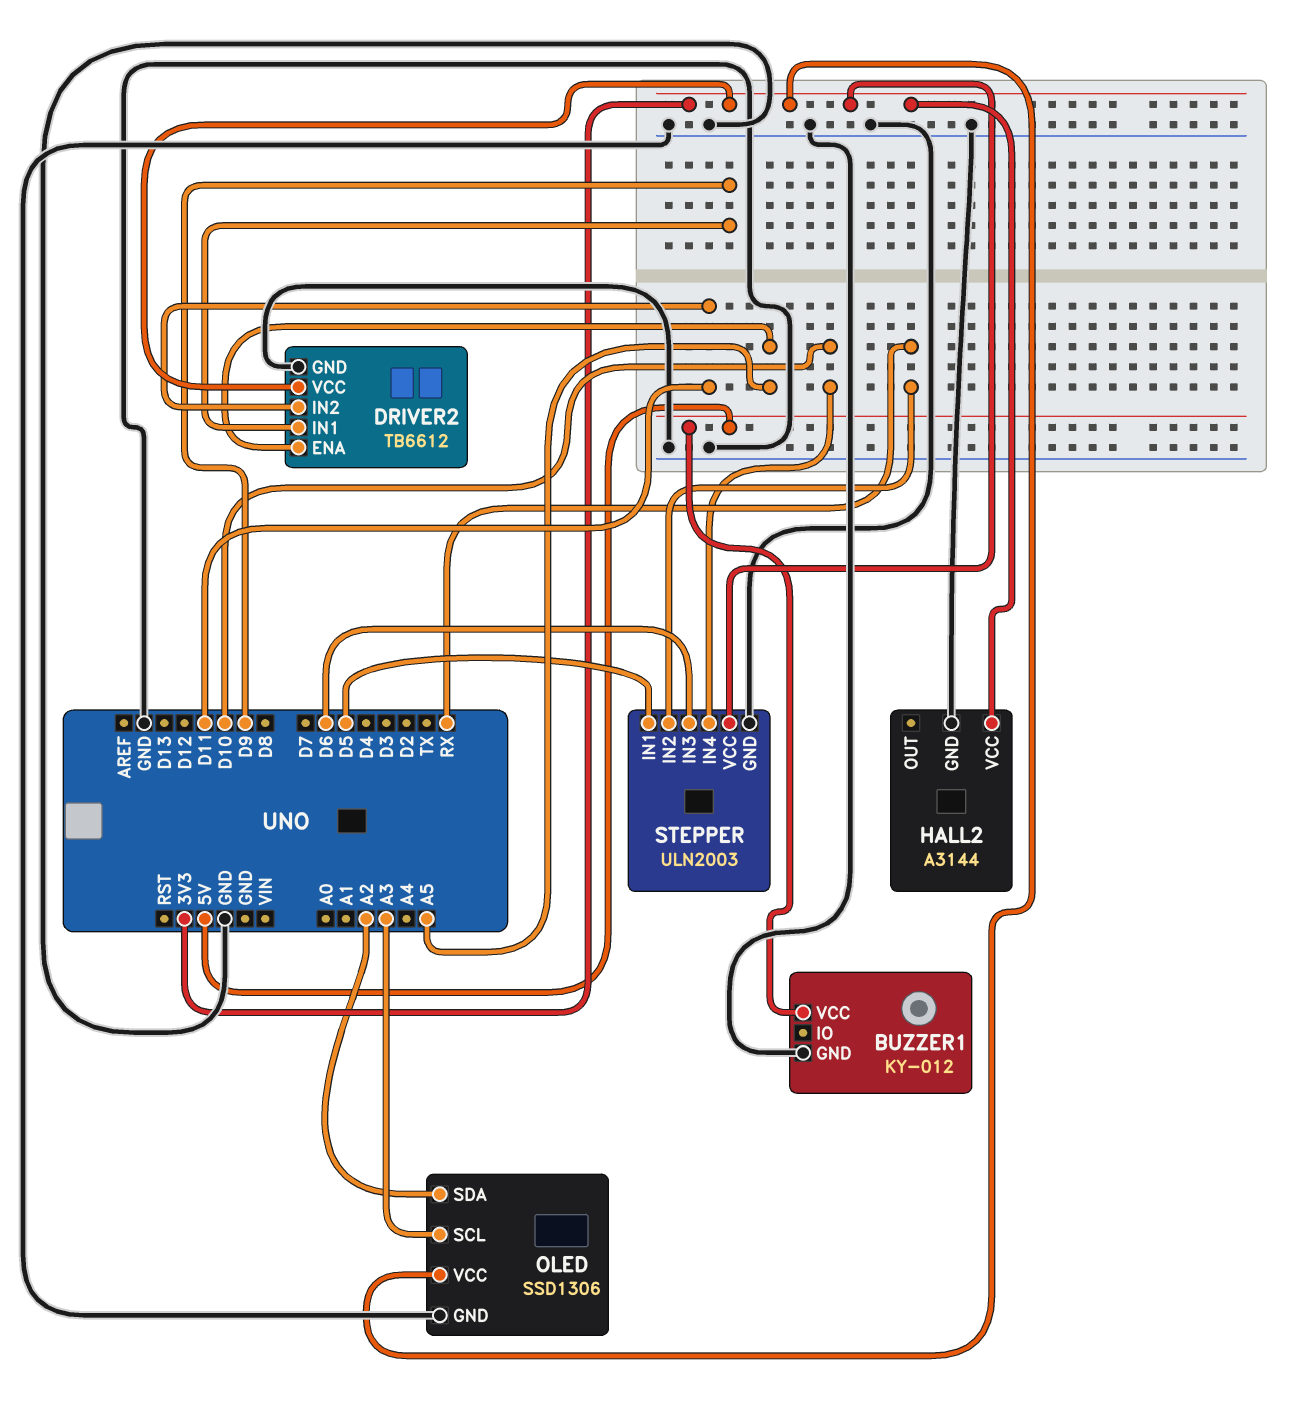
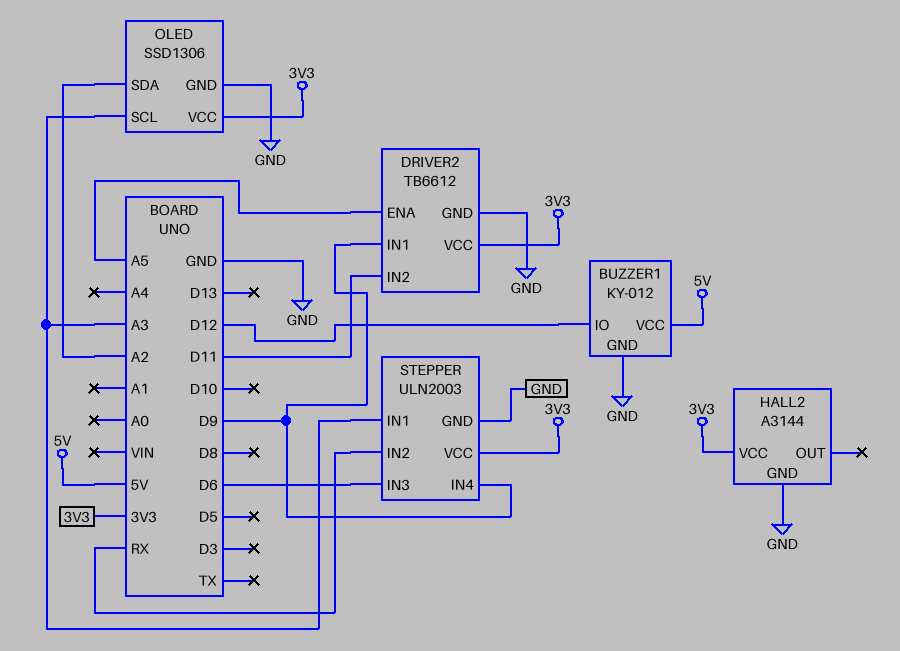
BUZZER1 pin IO: none -> D12
STEPPER pin IN1: D5 -> A3
STEPPER pin IN4: D10 -> D9

